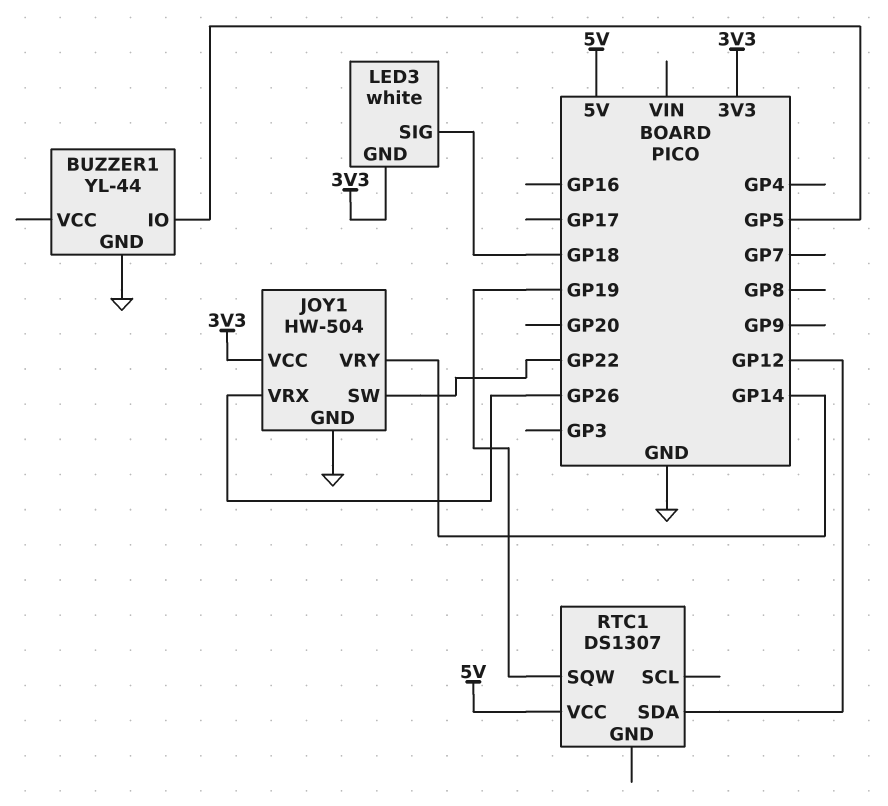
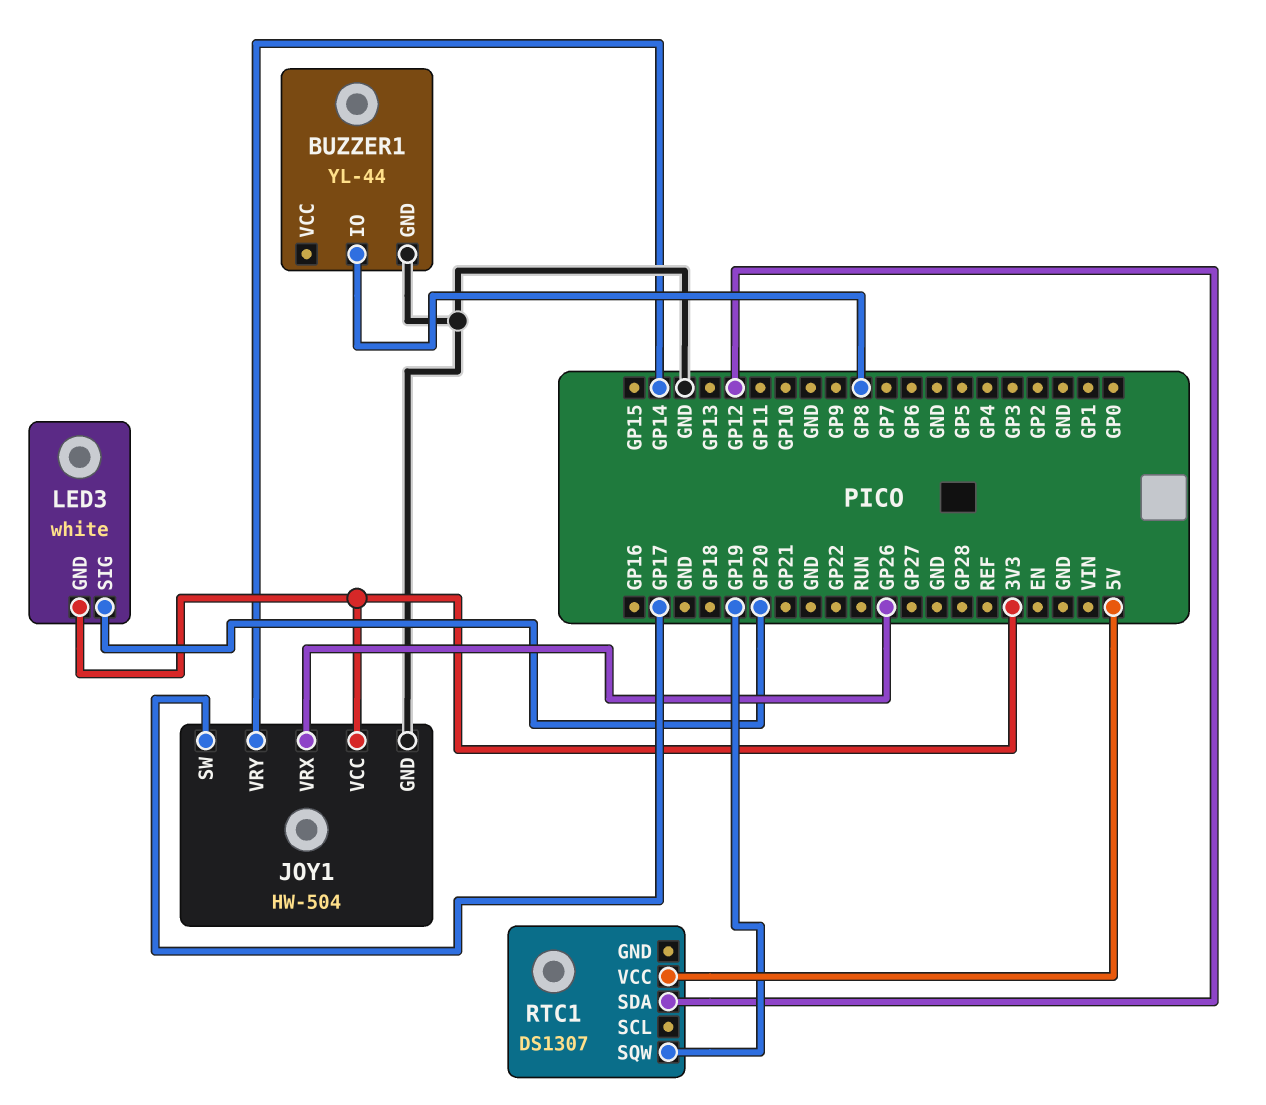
BUZZER1 pin IO: GP5 -> GP8
JOY1 pin SW: GP22 -> GP17
LED3 pin SIG: GP18 -> GP20

